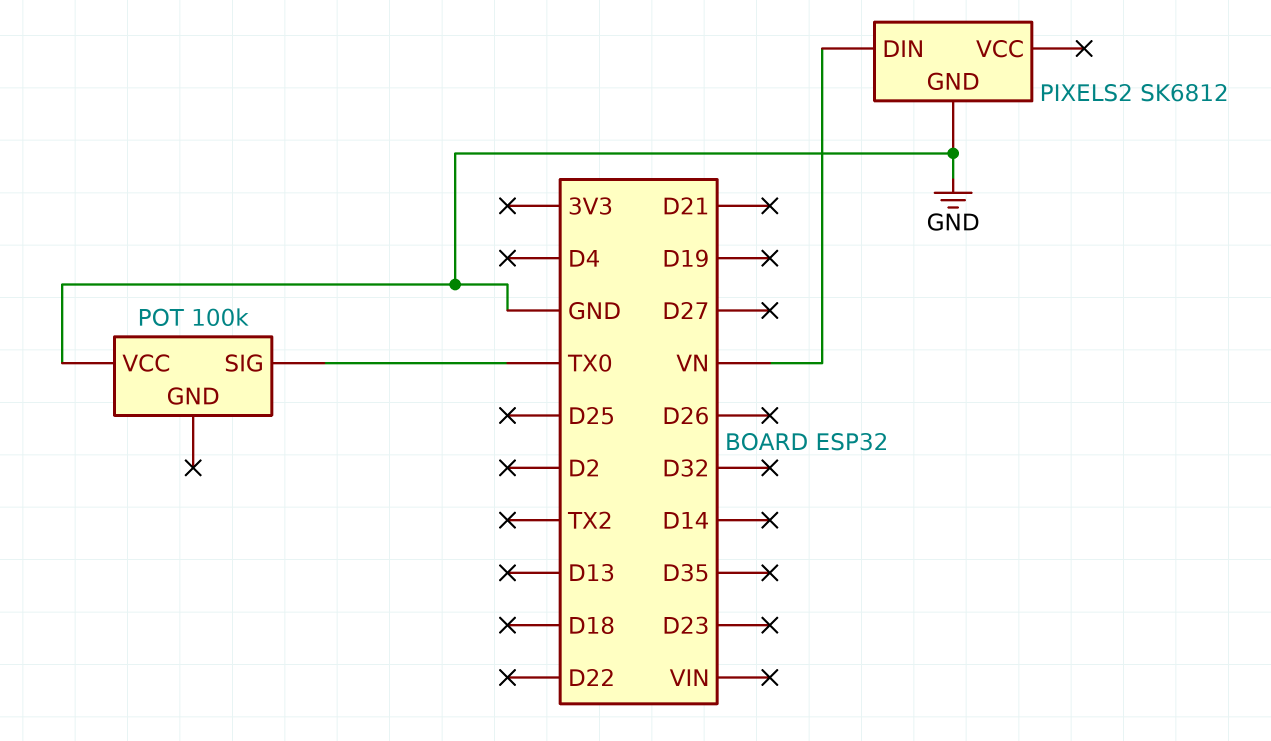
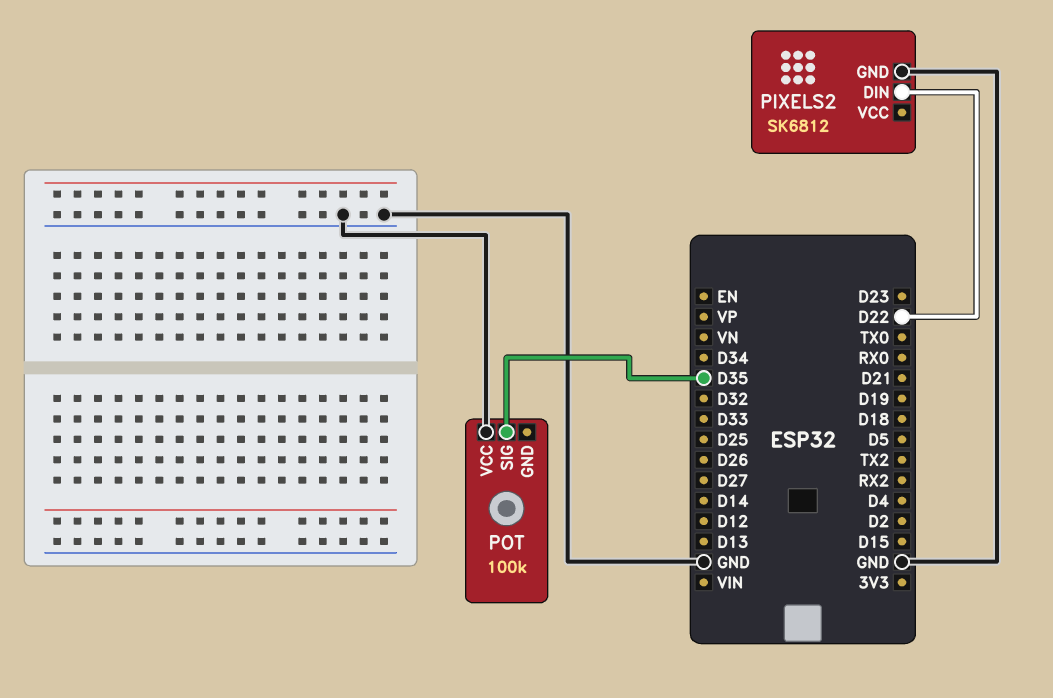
PIXELS2 pin DIN: VN -> D22
POT pin SIG: TX0 -> D35

